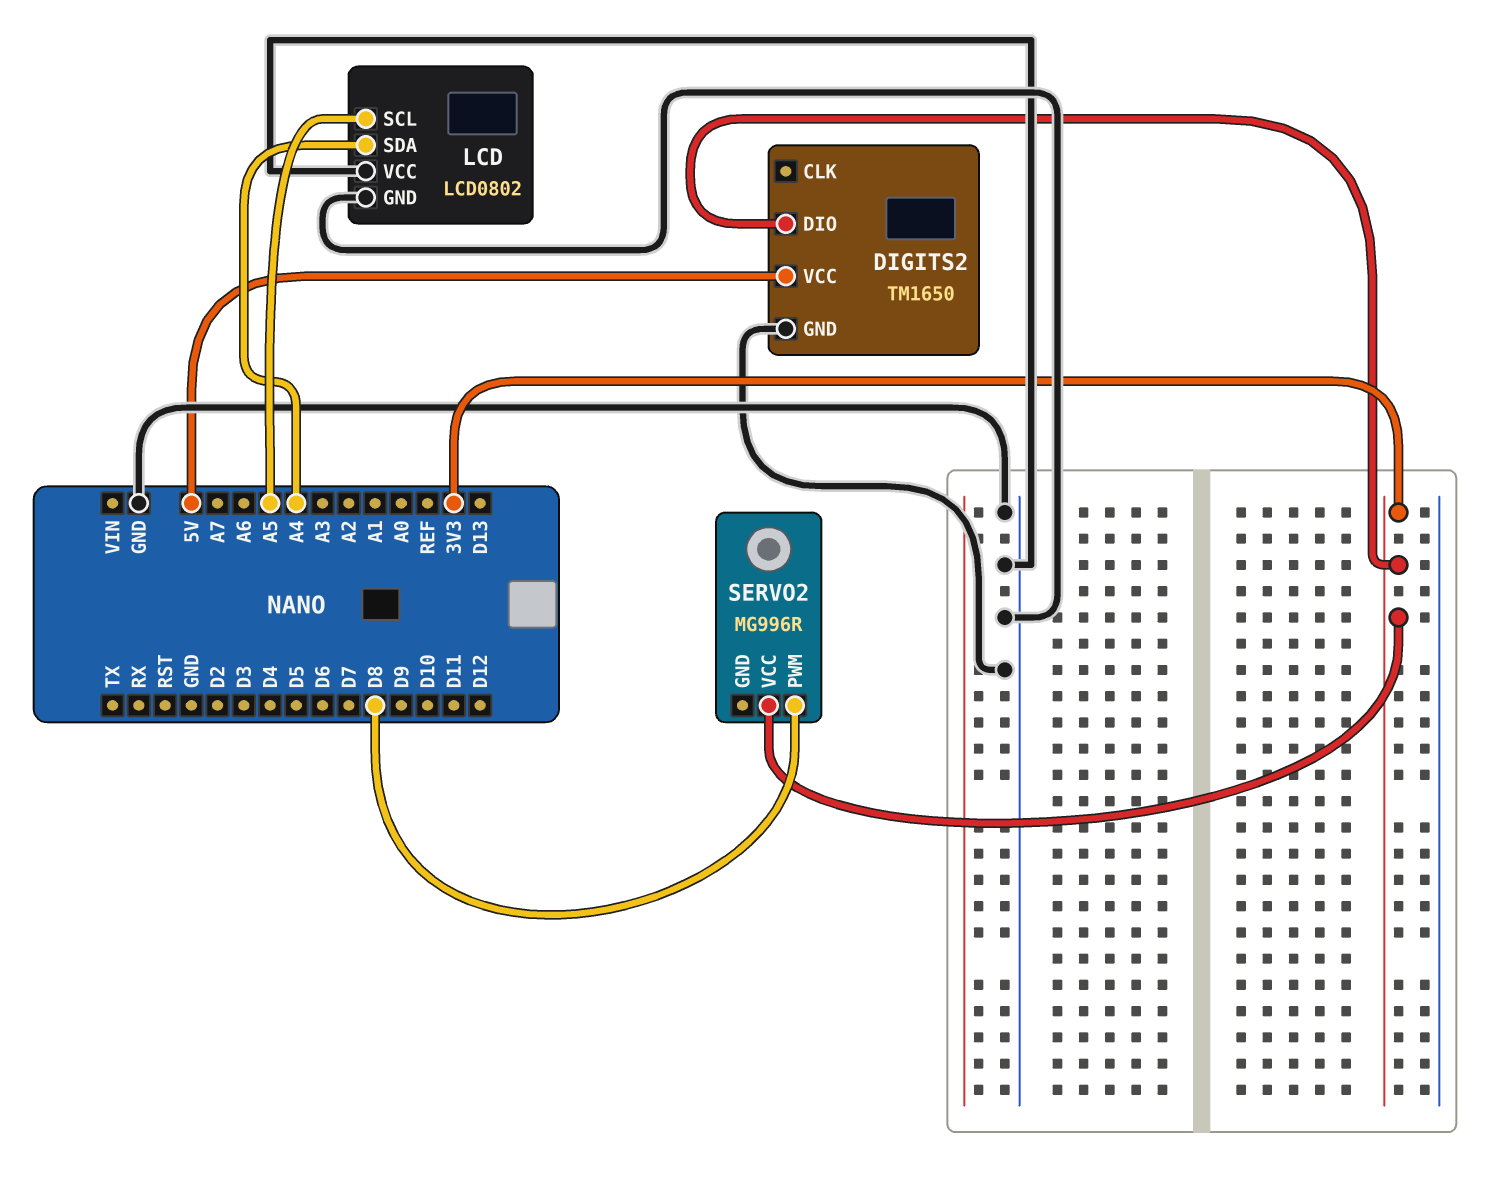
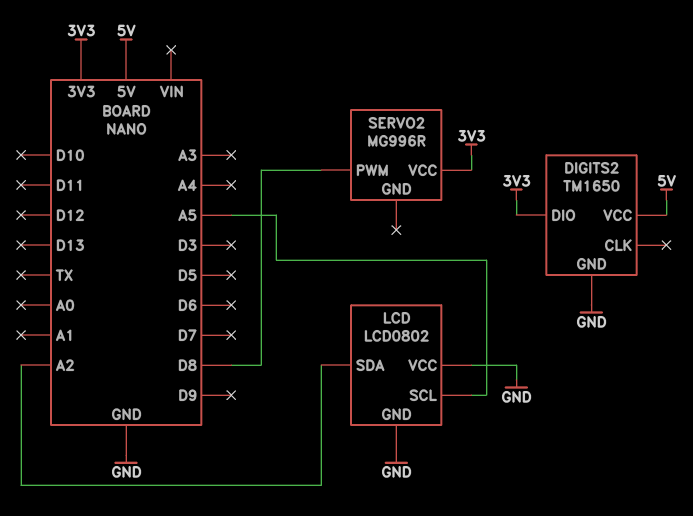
LCD pin SDA: A4 -> A2

